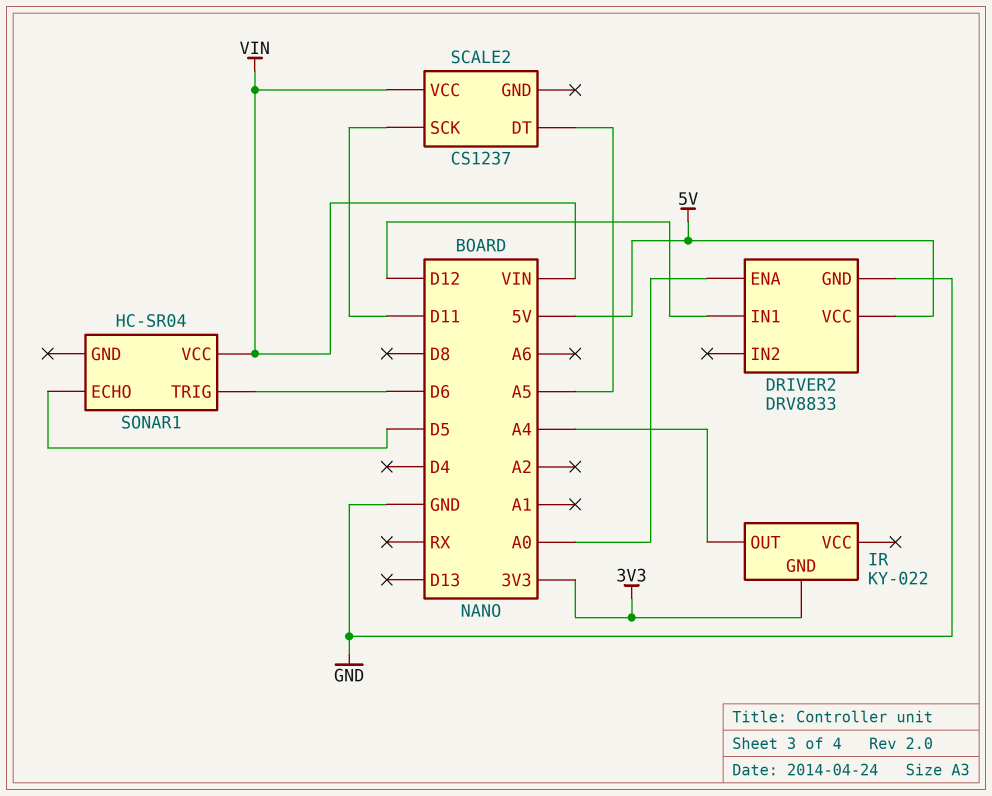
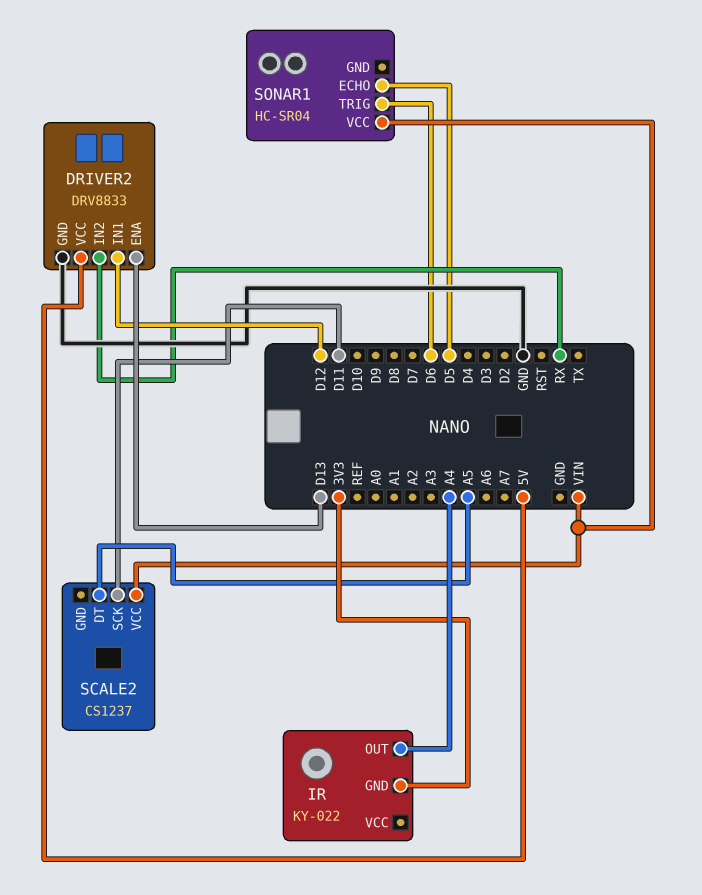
DRIVER2 pin ENA: A0 -> D13
DRIVER2 pin IN2: none -> RX

